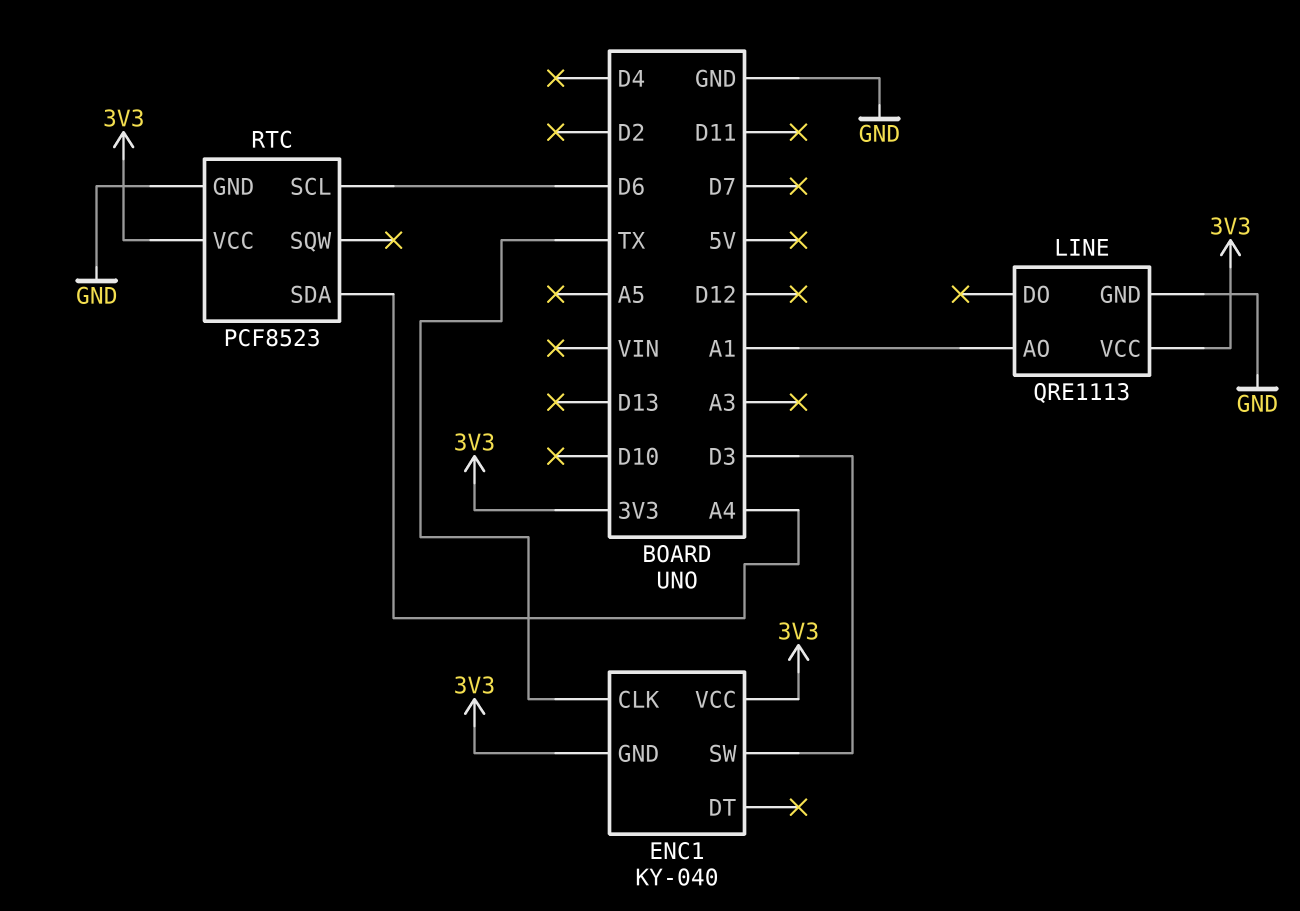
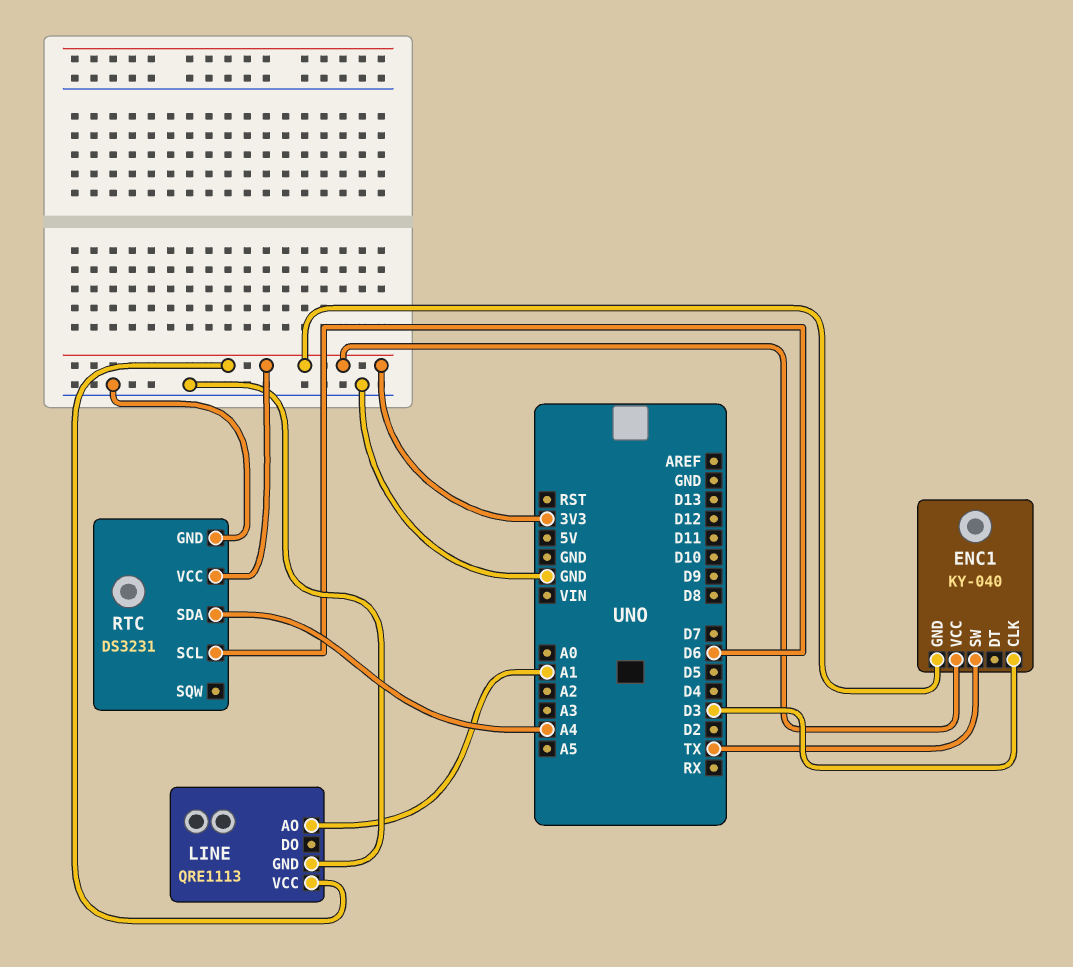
ENC1 pin CLK: TX -> D3
ENC1 pin SW: D3 -> TX
RTC: PCF8523 -> DS3231

